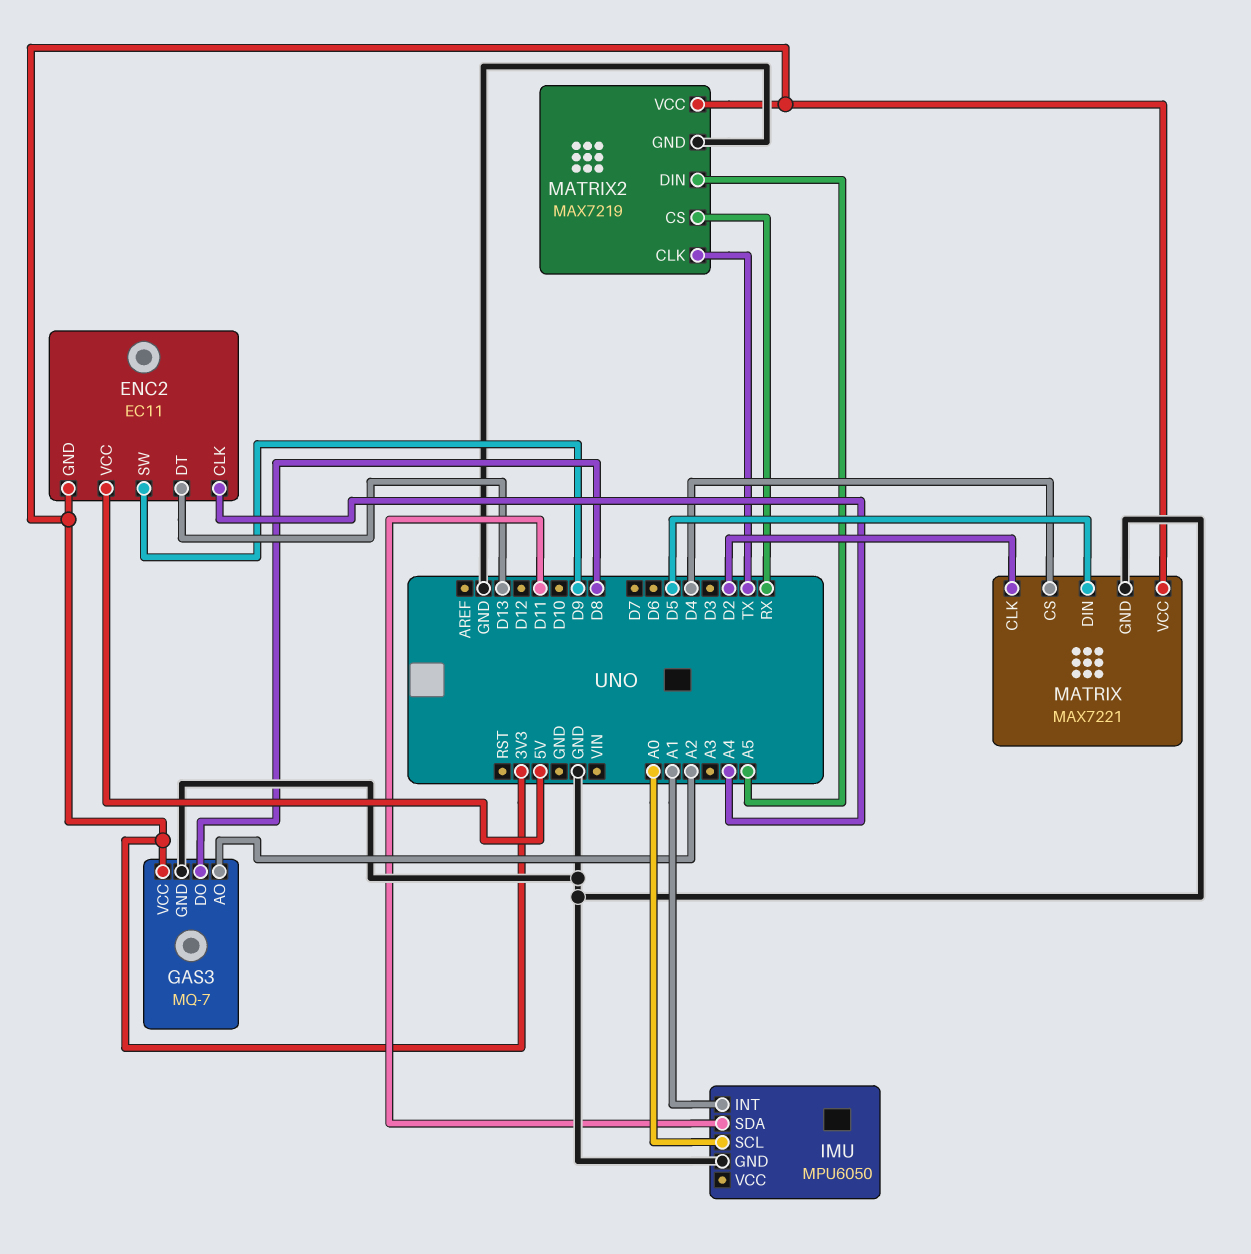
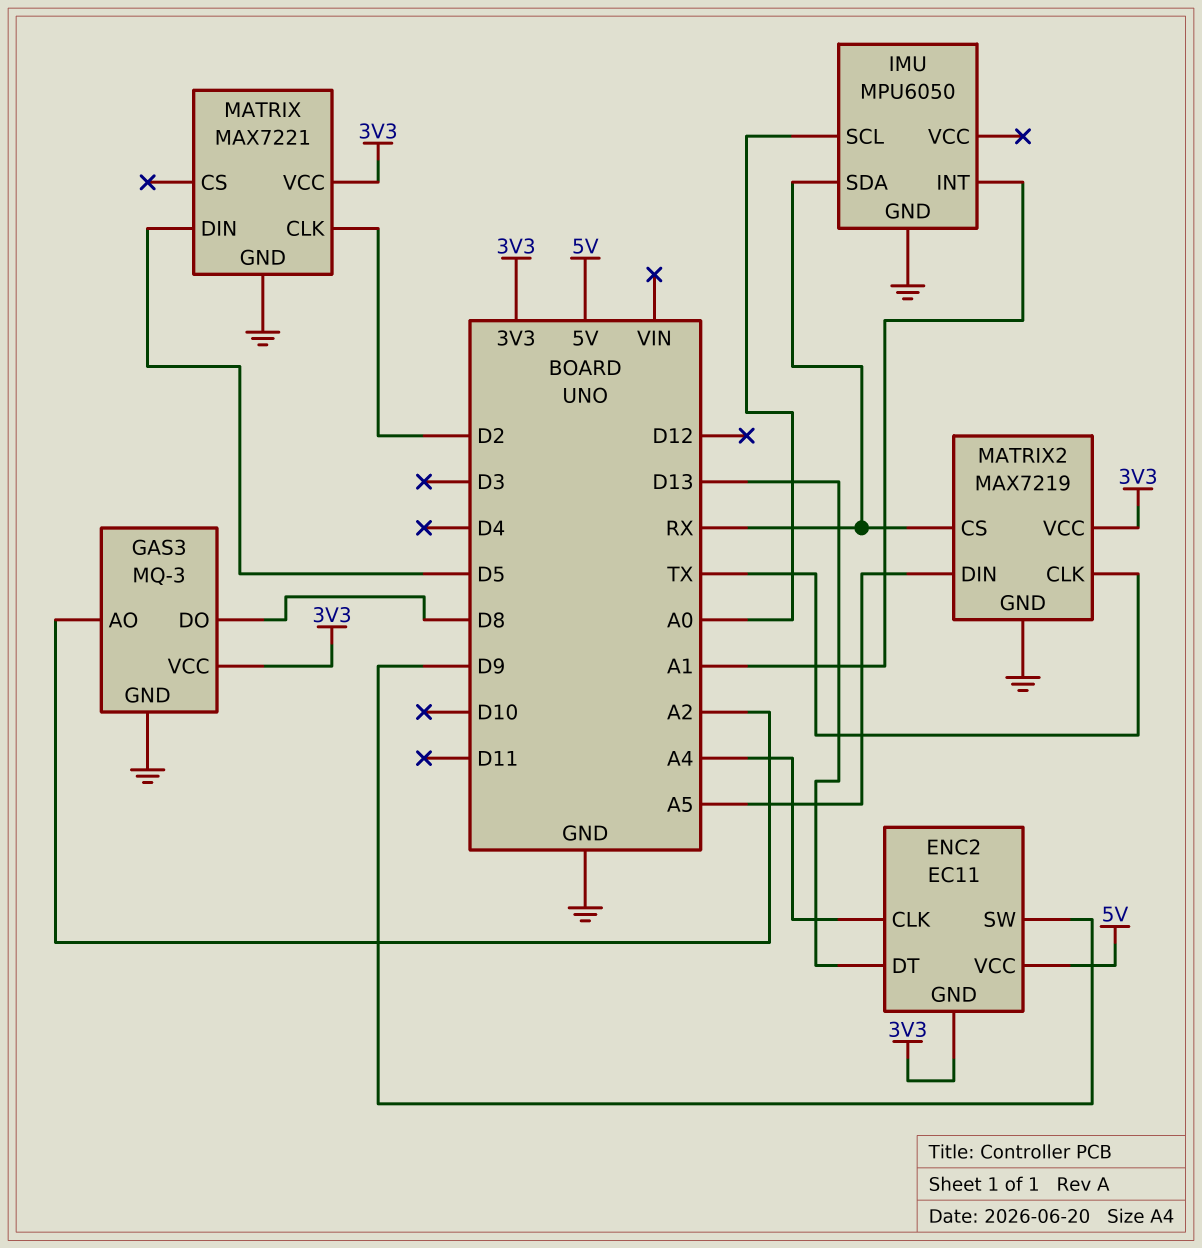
GAS3: MQ-7 -> MQ-3
IMU pin SDA: D11 -> RX
MATRIX pin CS: D4 -> none

